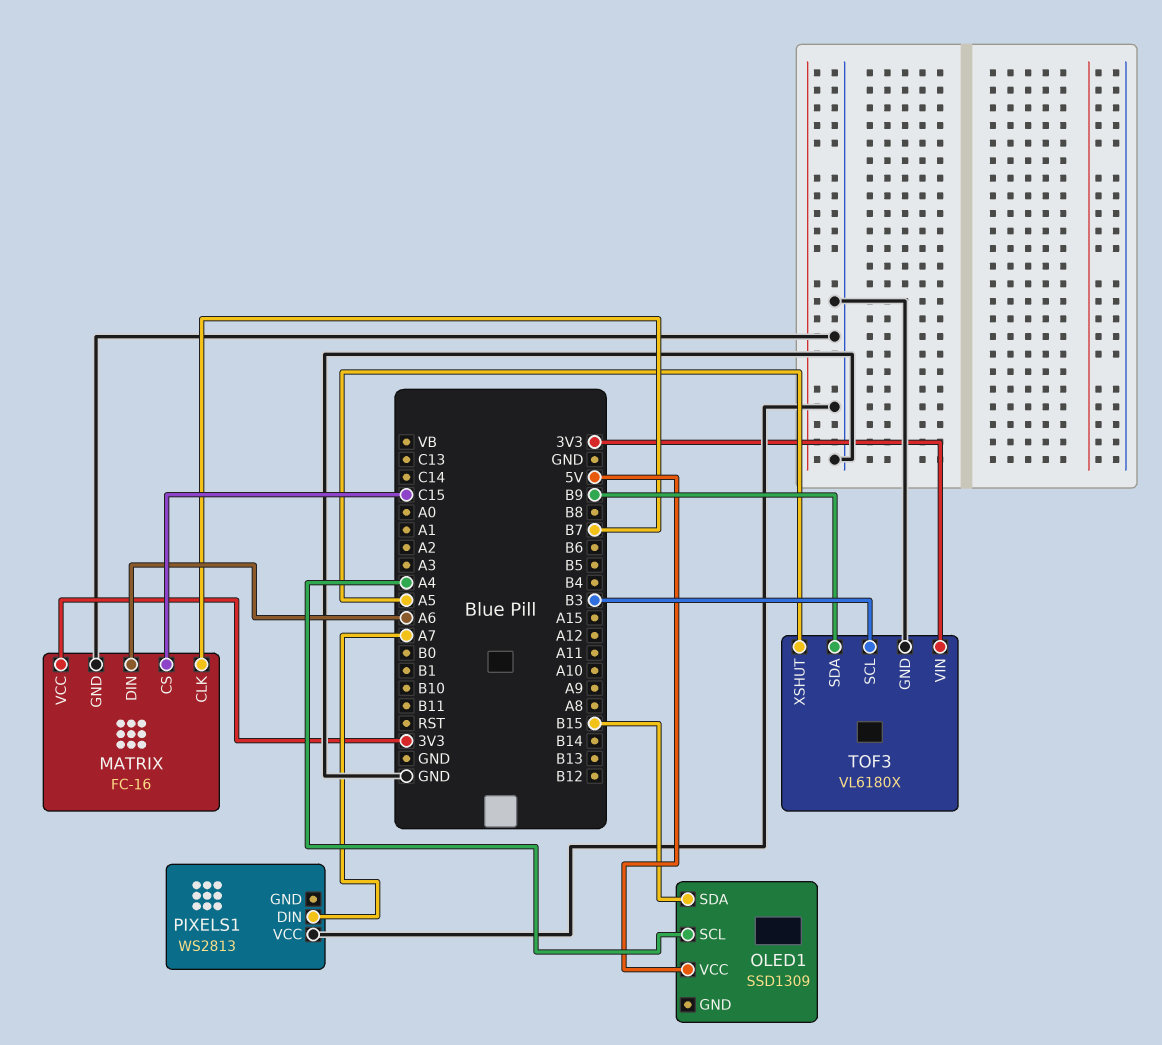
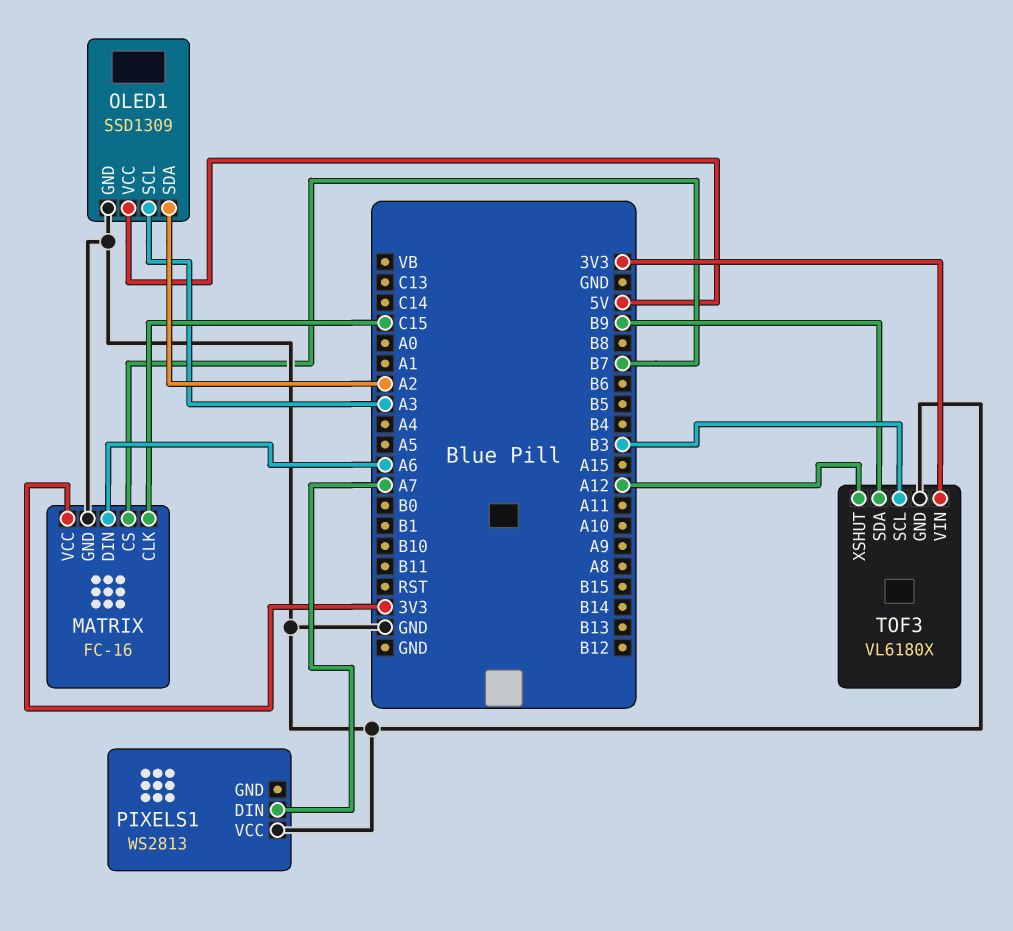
MATRIX pin CLK: B7 -> C15
MATRIX pin CS: C15 -> B7
OLED1 pin GND: none -> GND
OLED1 pin SCL: A4 -> A3
OLED1 pin SDA: B15 -> A2
TOF3 pin XSHUT: A5 -> A12

